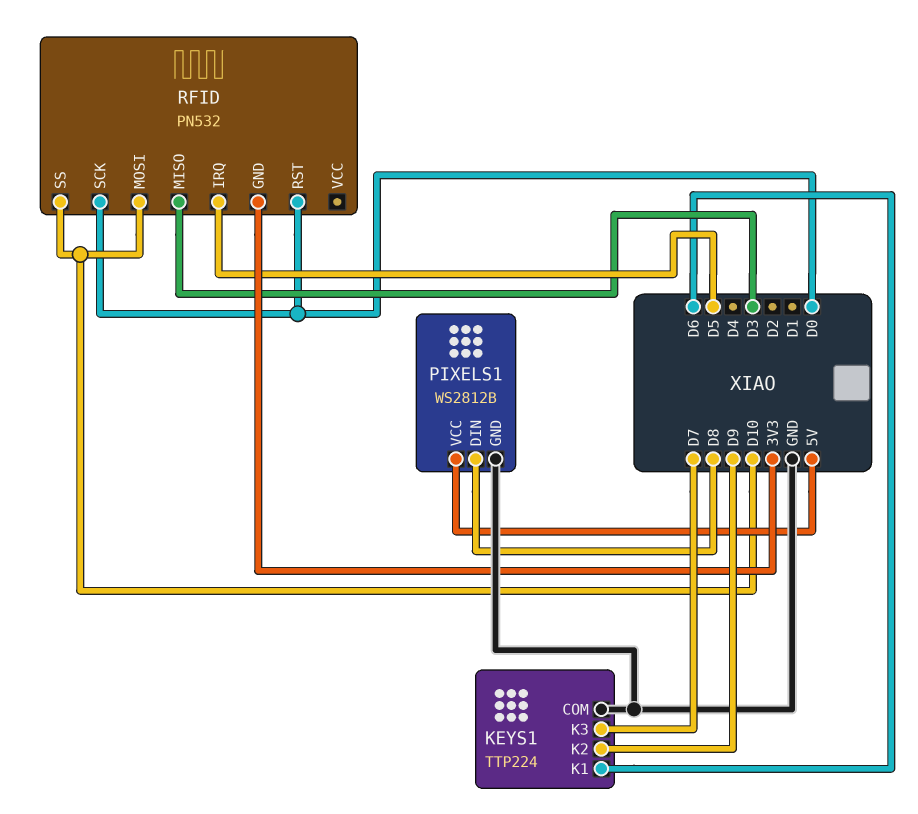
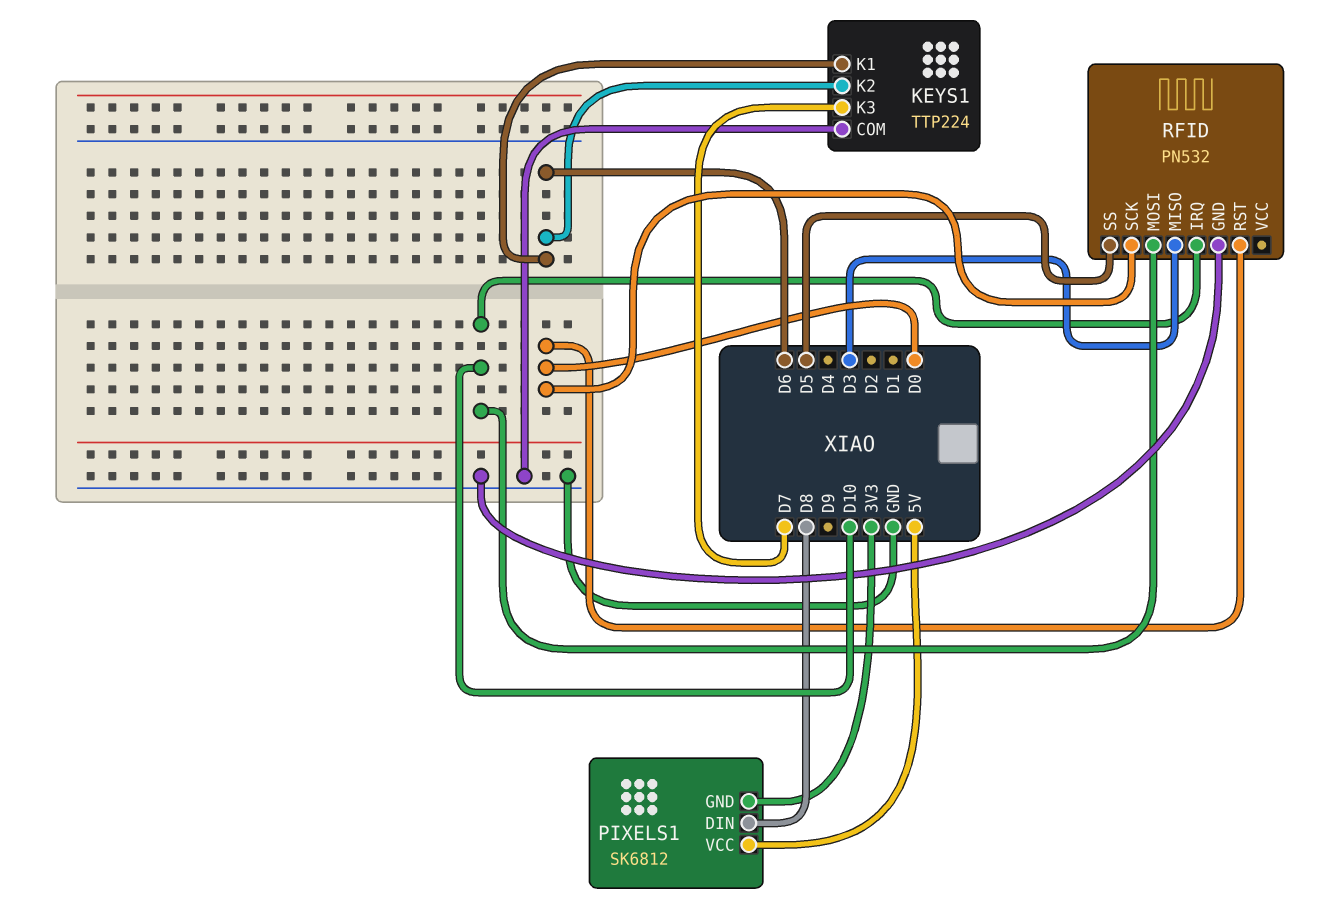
KEYS1 pin K2: D9 -> D6
PIXELS1: WS2812B -> SK6812
PIXELS1 pin GND: GND -> 3V3
RFID pin GND: 3V3 -> GND
RFID pin IRQ: D5 -> D10
RFID pin SS: D10 -> D5

